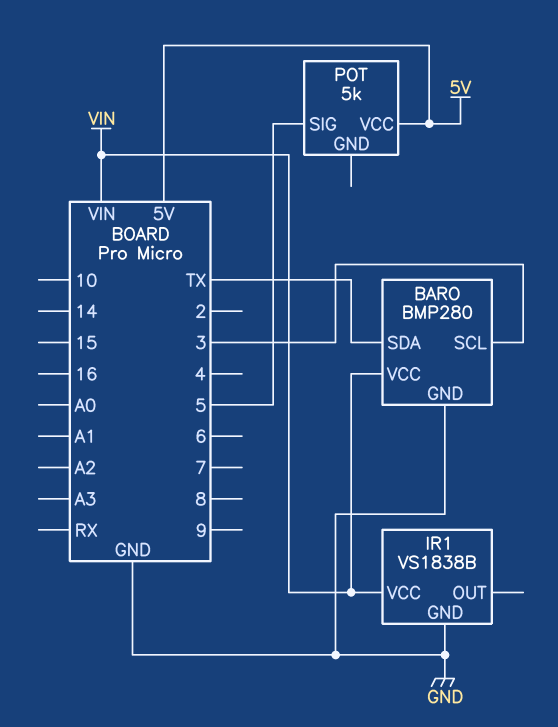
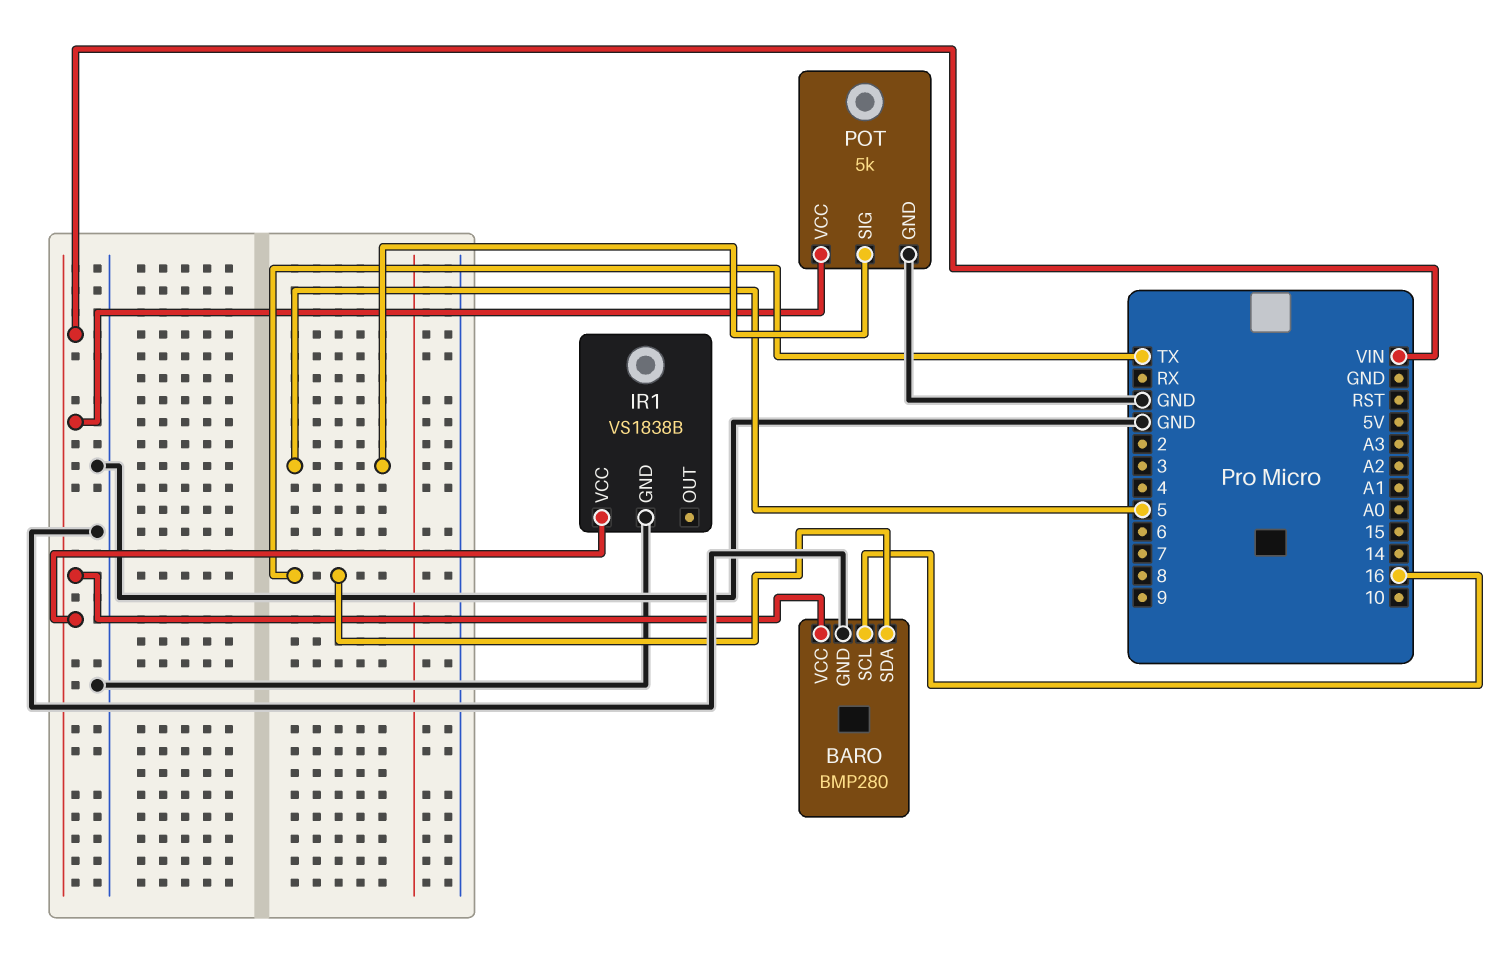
BARO pin SCL: 3 -> 16
POT pin GND: none -> GND
POT pin VCC: 5V -> VIN

